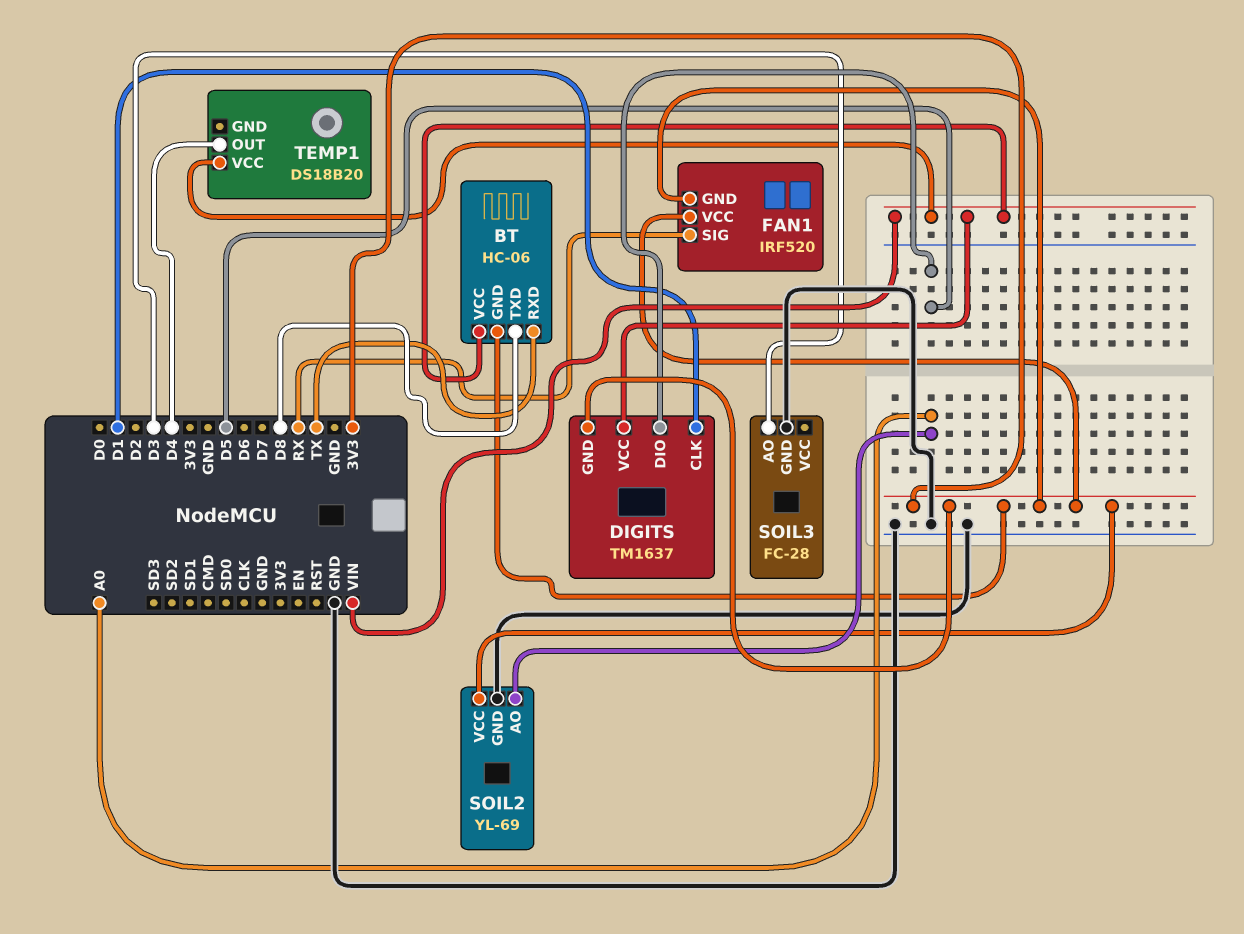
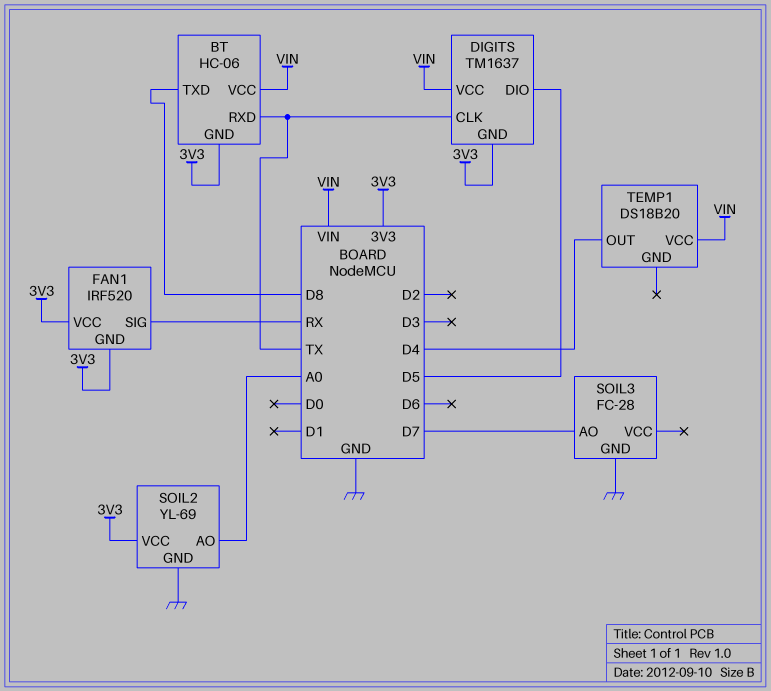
DIGITS pin CLK: D1 -> TX
SOIL3 pin AO: D3 -> D7

